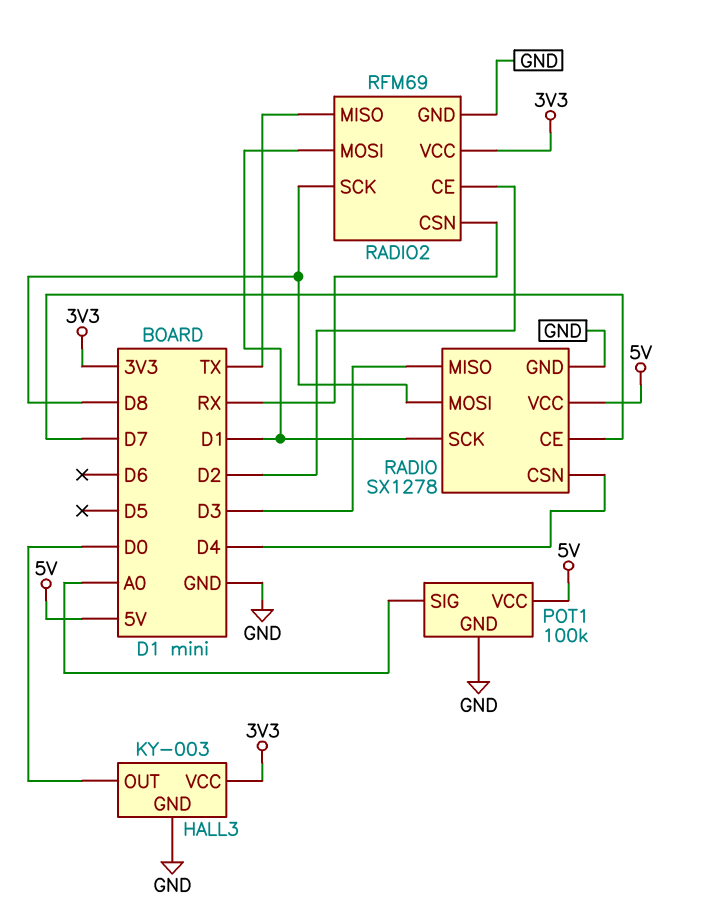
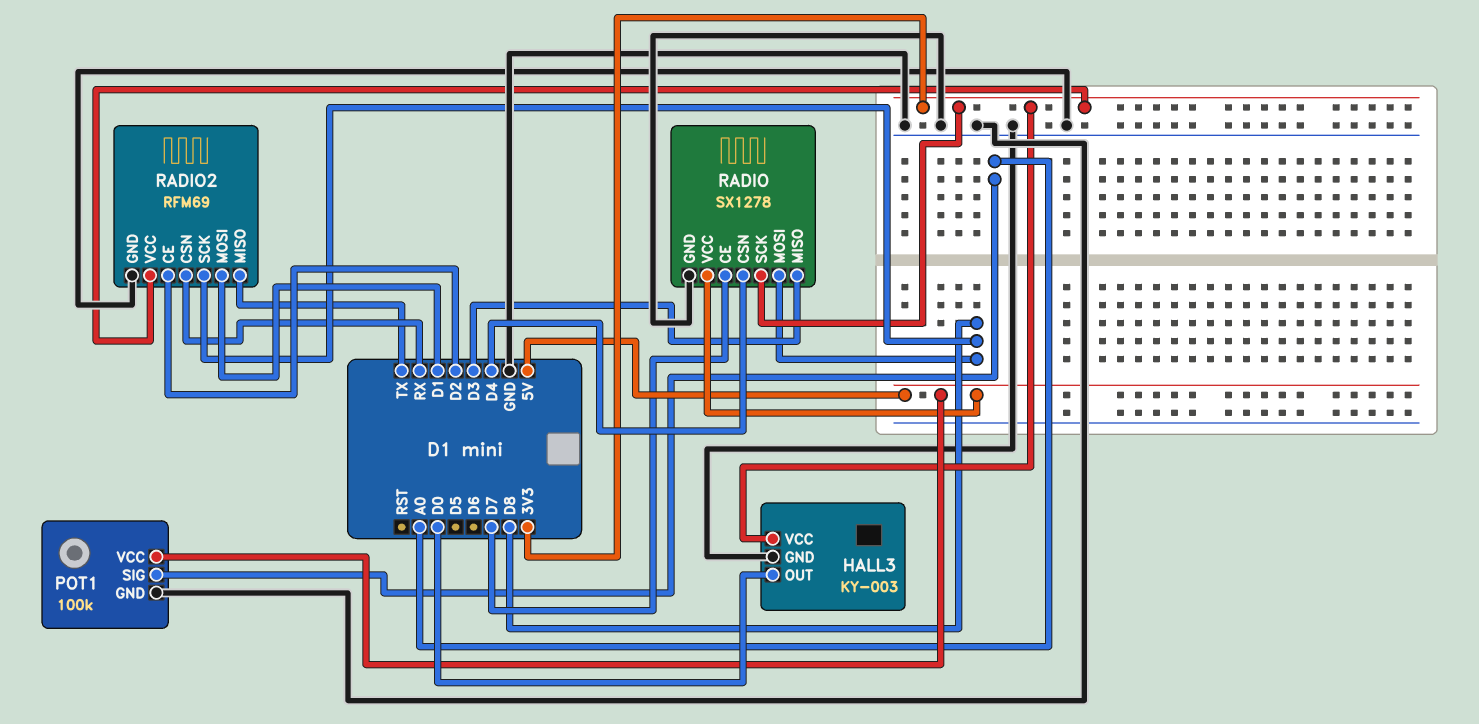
RADIO pin SCK: D1 -> 3V3

